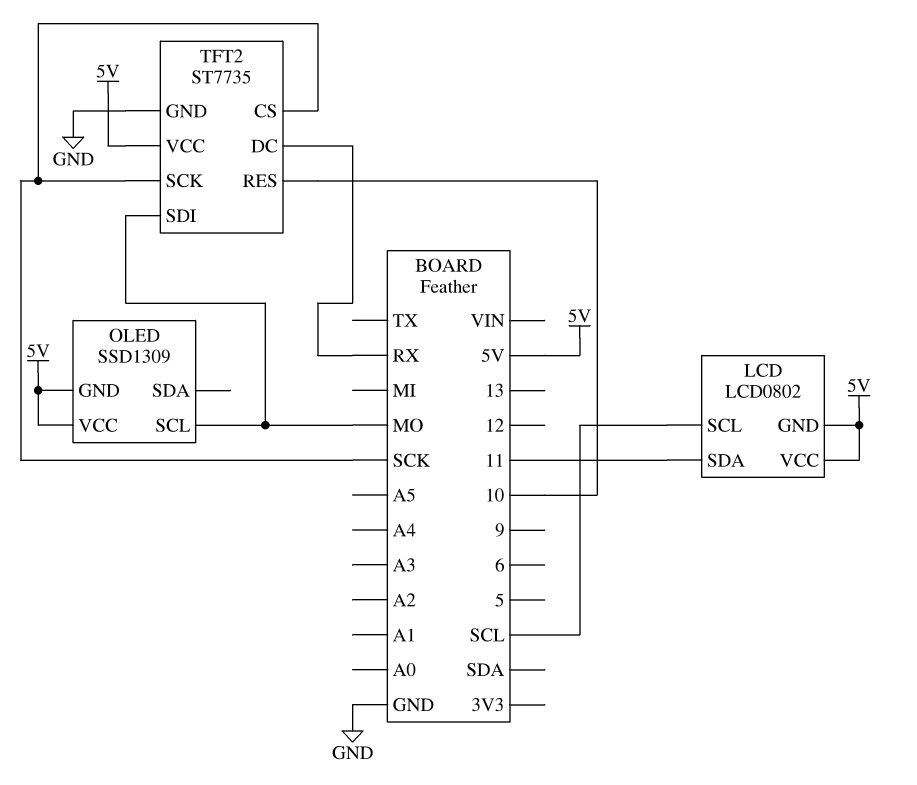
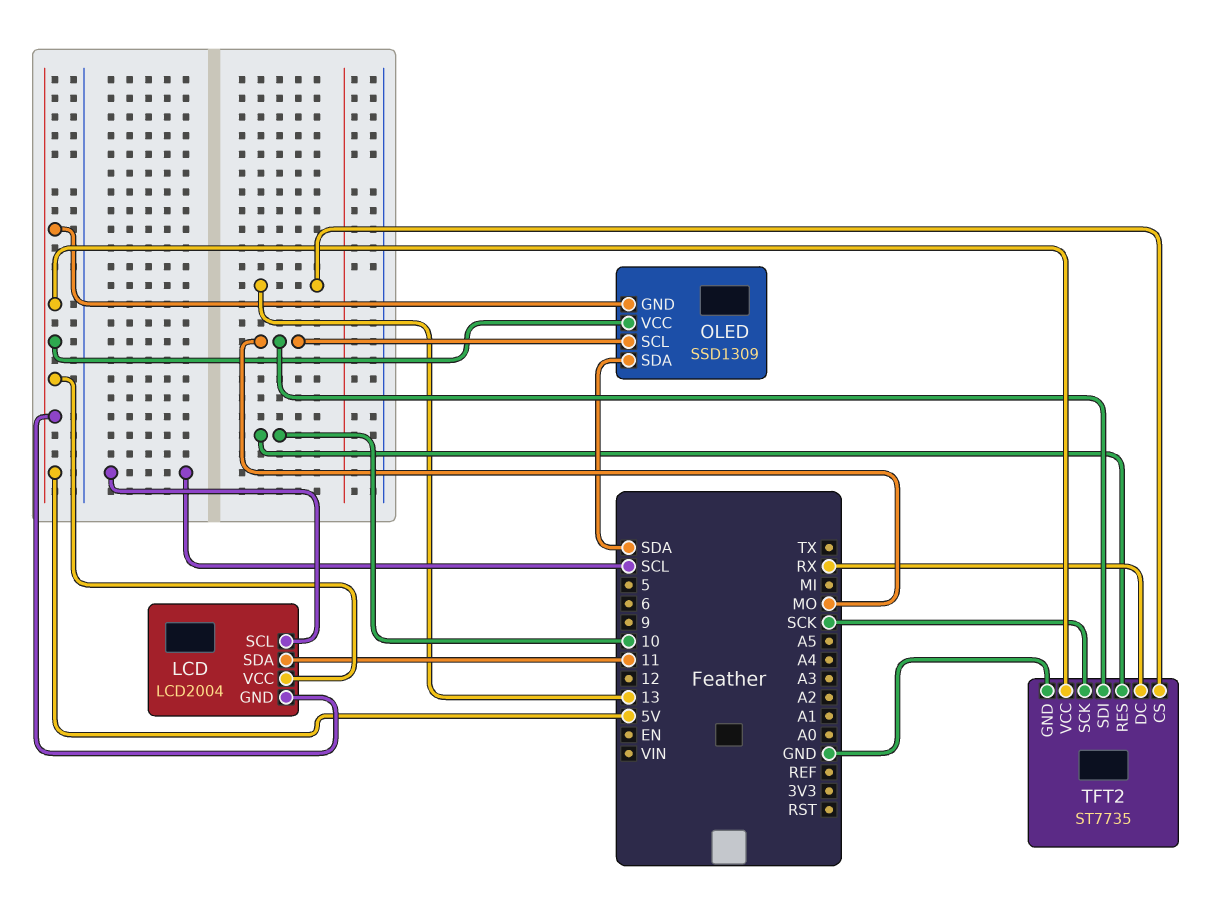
LCD: LCD0802 -> LCD2004
OLED pin SDA: none -> SDA
TFT2 pin CS: SCK -> 13

